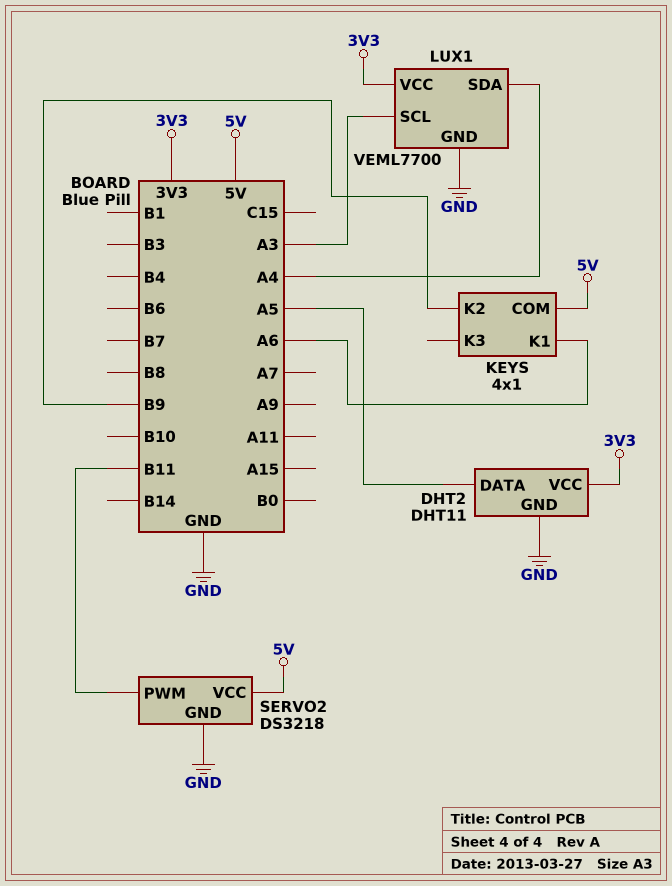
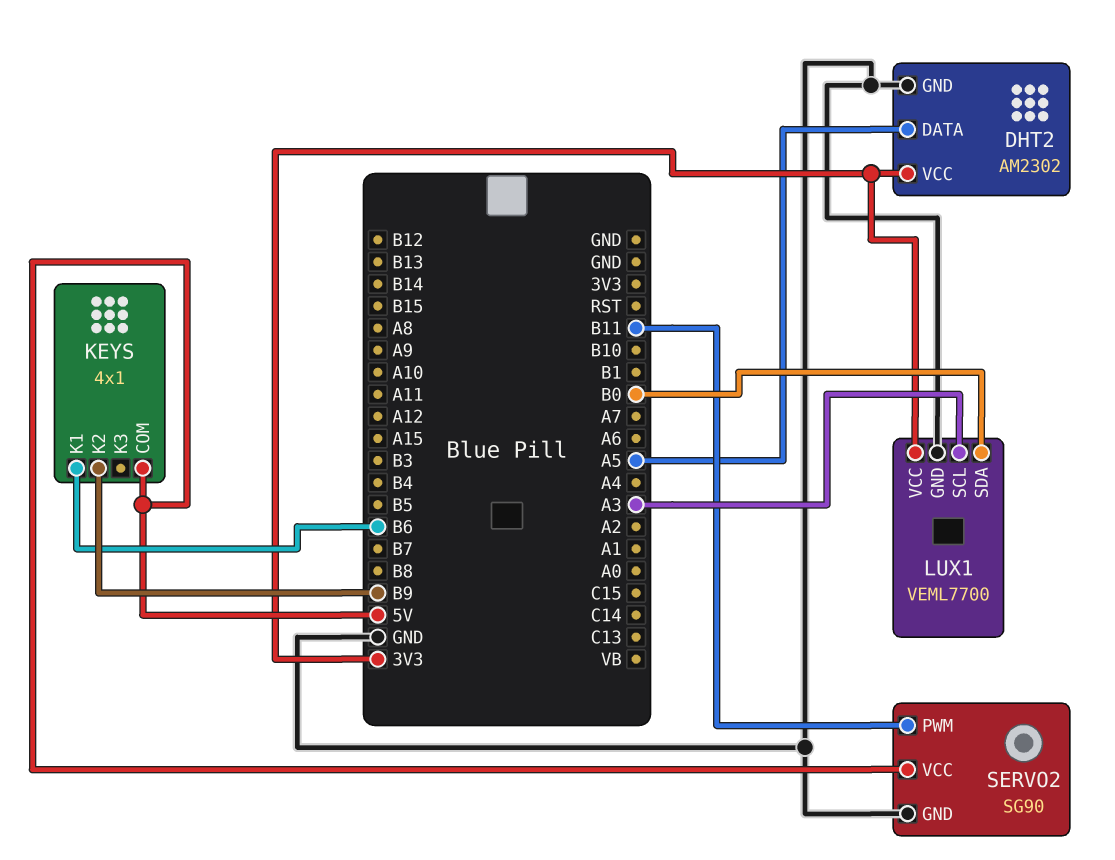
DHT2: DHT11 -> AM2302
KEYS pin K1: A6 -> B6
LUX1 pin SDA: A4 -> B0
SERVO2: DS3218 -> SG90

